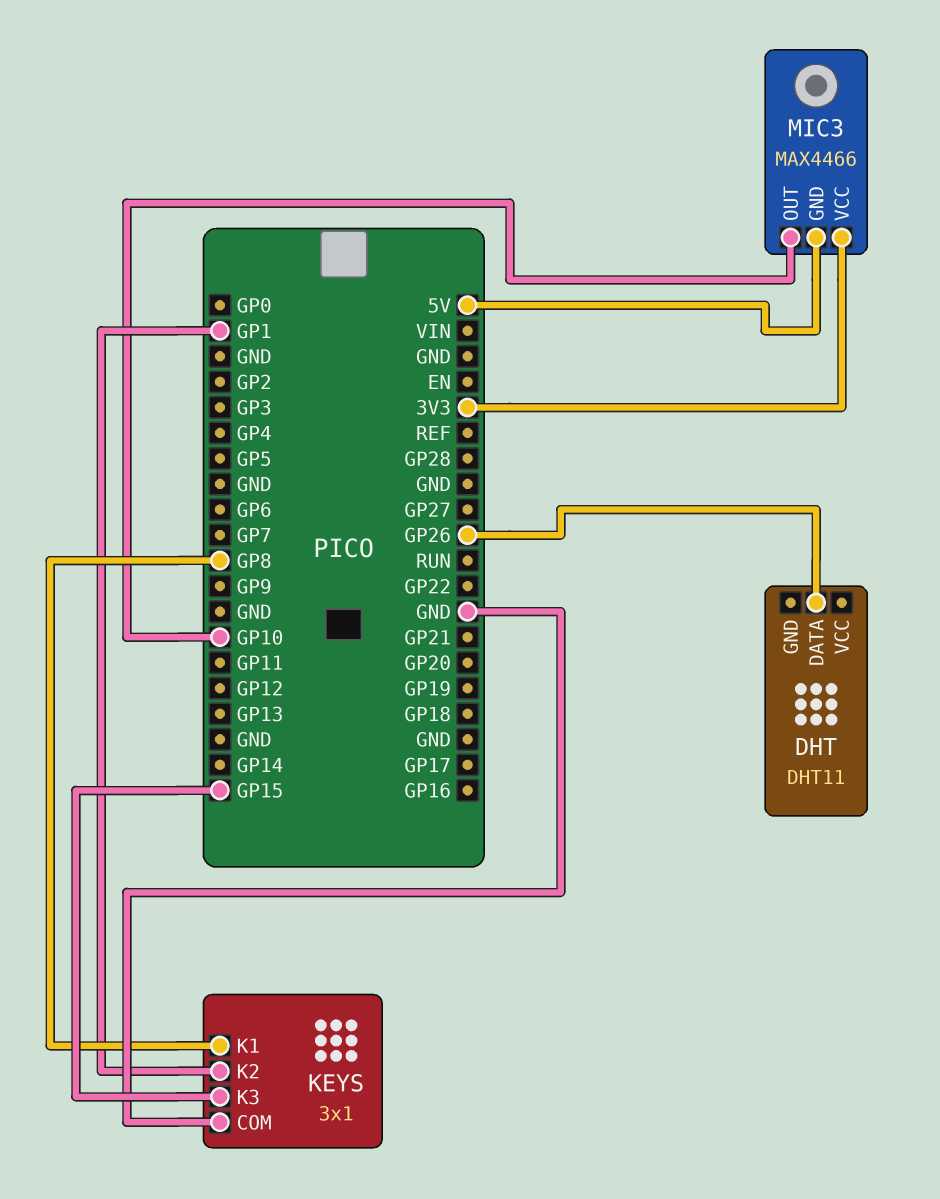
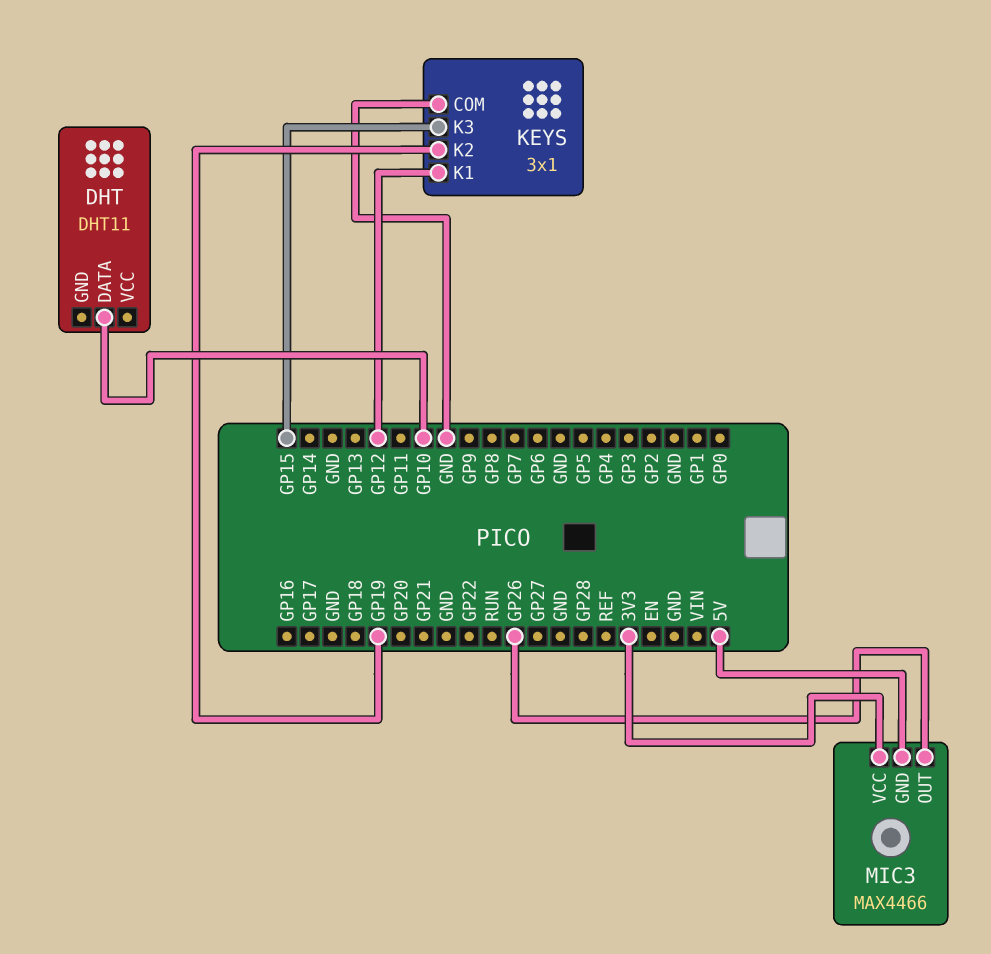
DHT pin DATA: GP26 -> GP10
KEYS pin K1: GP8 -> GP12
KEYS pin K2: GP1 -> GP19
MIC3 pin OUT: GP10 -> GP26

